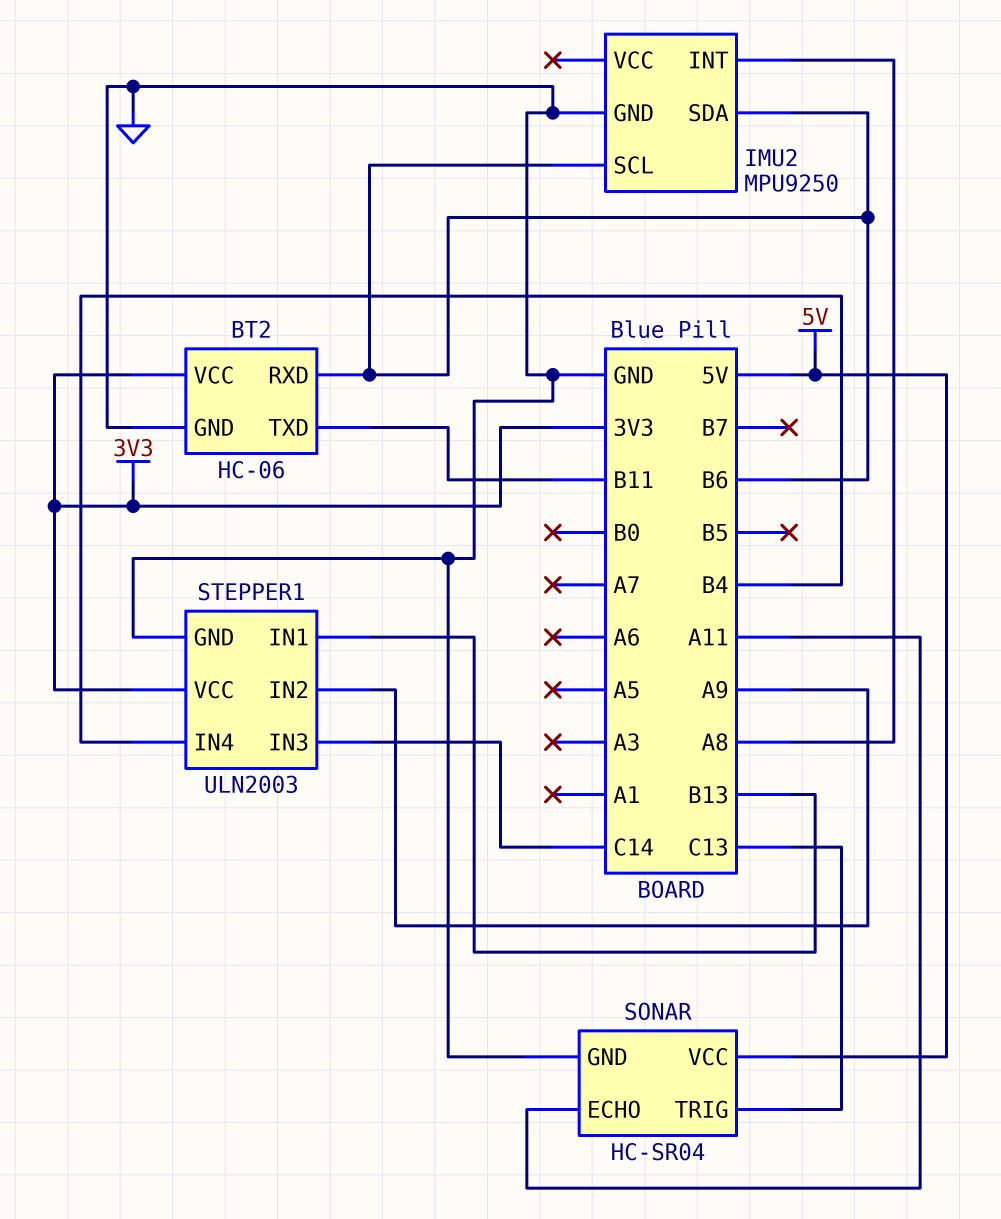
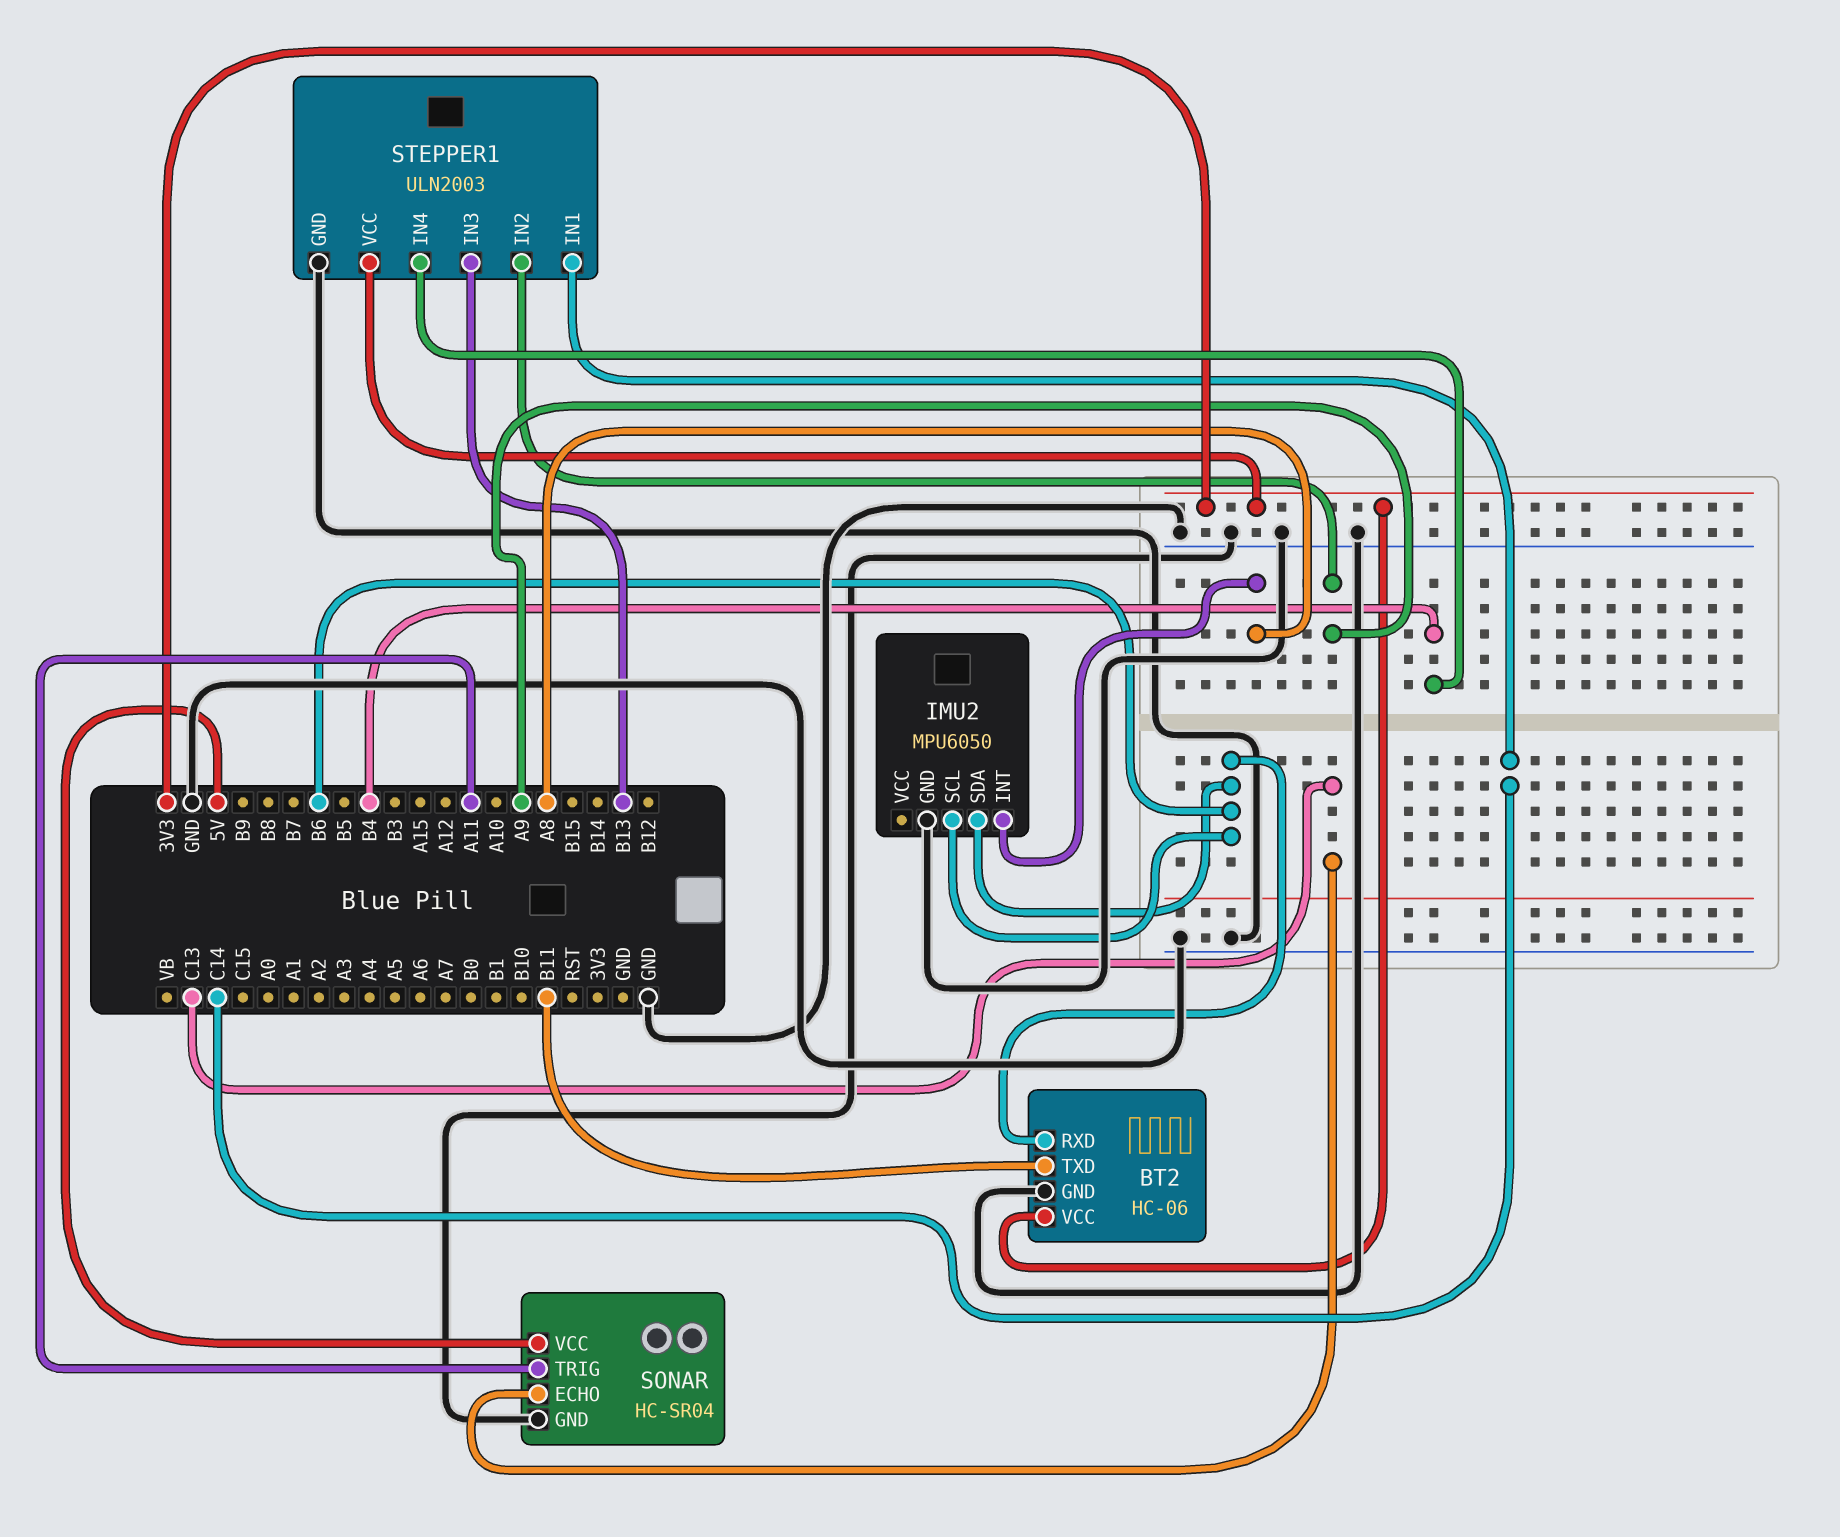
IMU2: MPU9250 -> MPU6050
SONAR pin ECHO: A11 -> C13
SONAR pin TRIG: C13 -> A11
STEPPER1 pin IN1: B13 -> C14
STEPPER1 pin IN3: C14 -> B13

